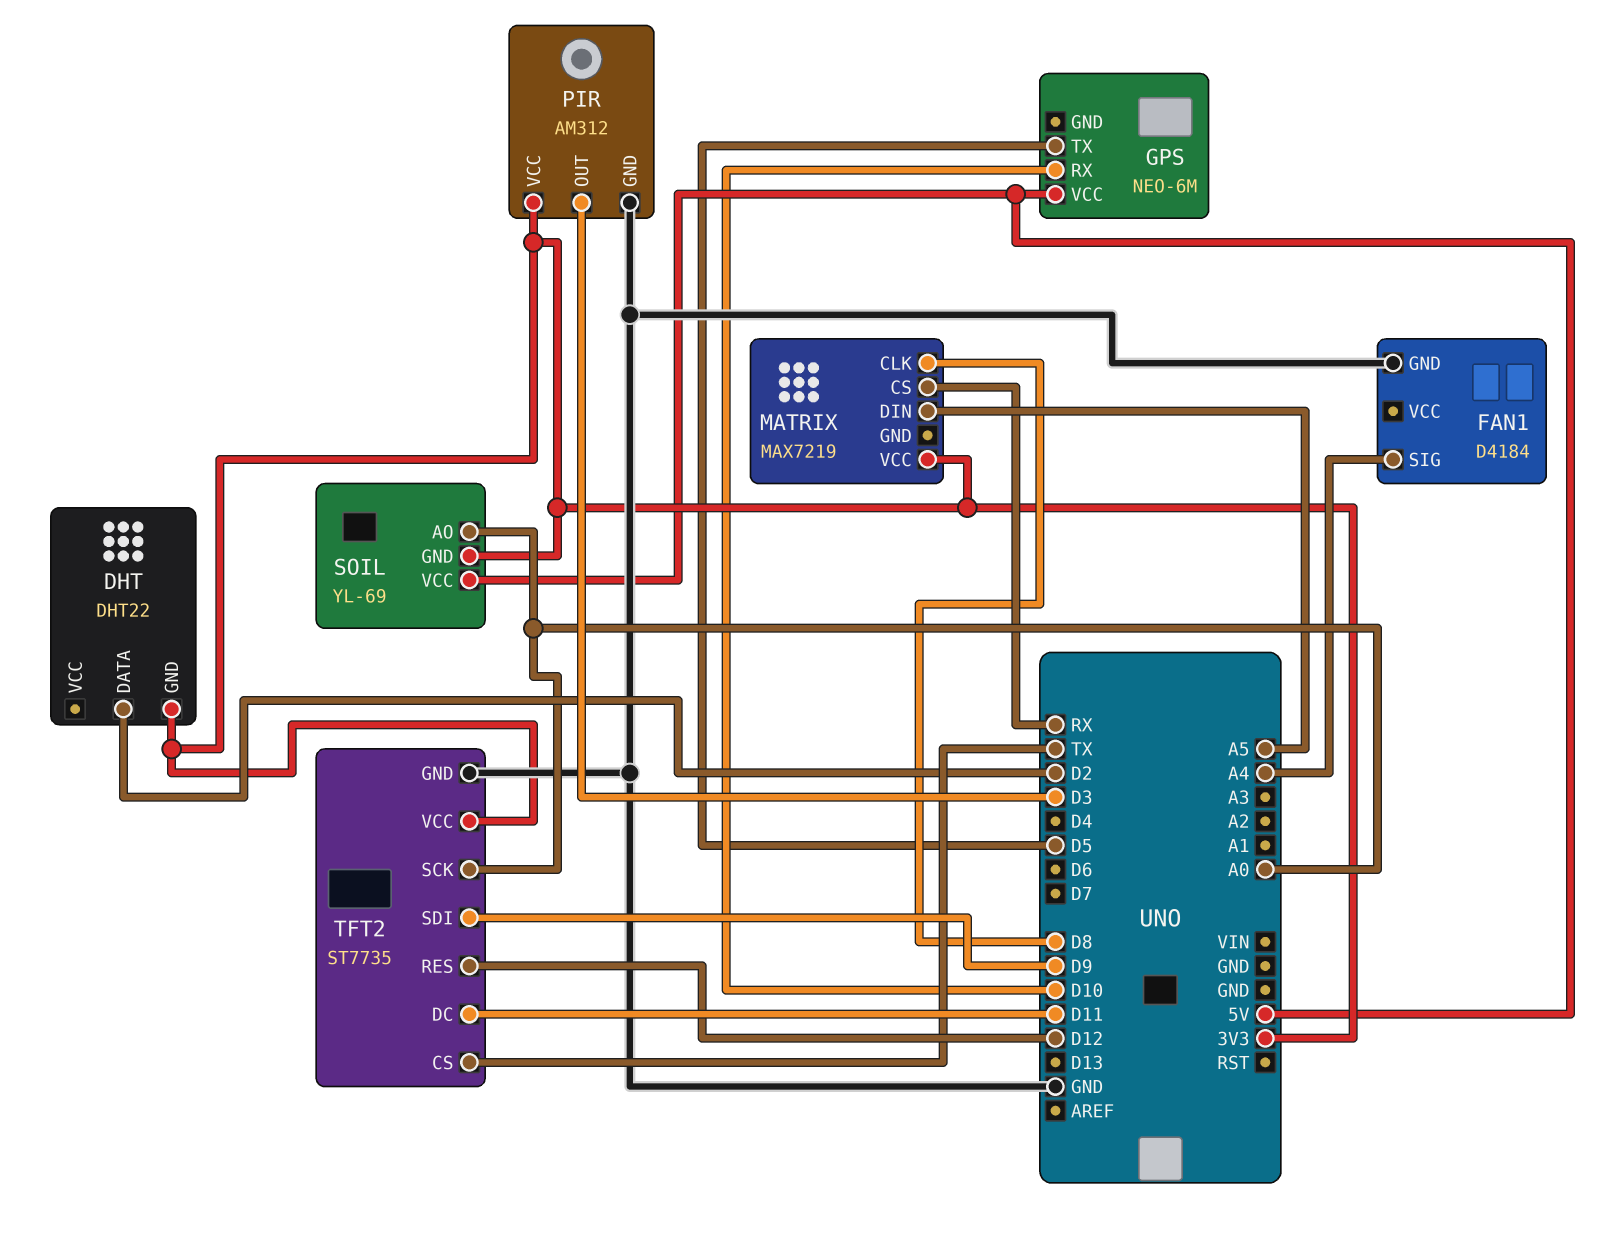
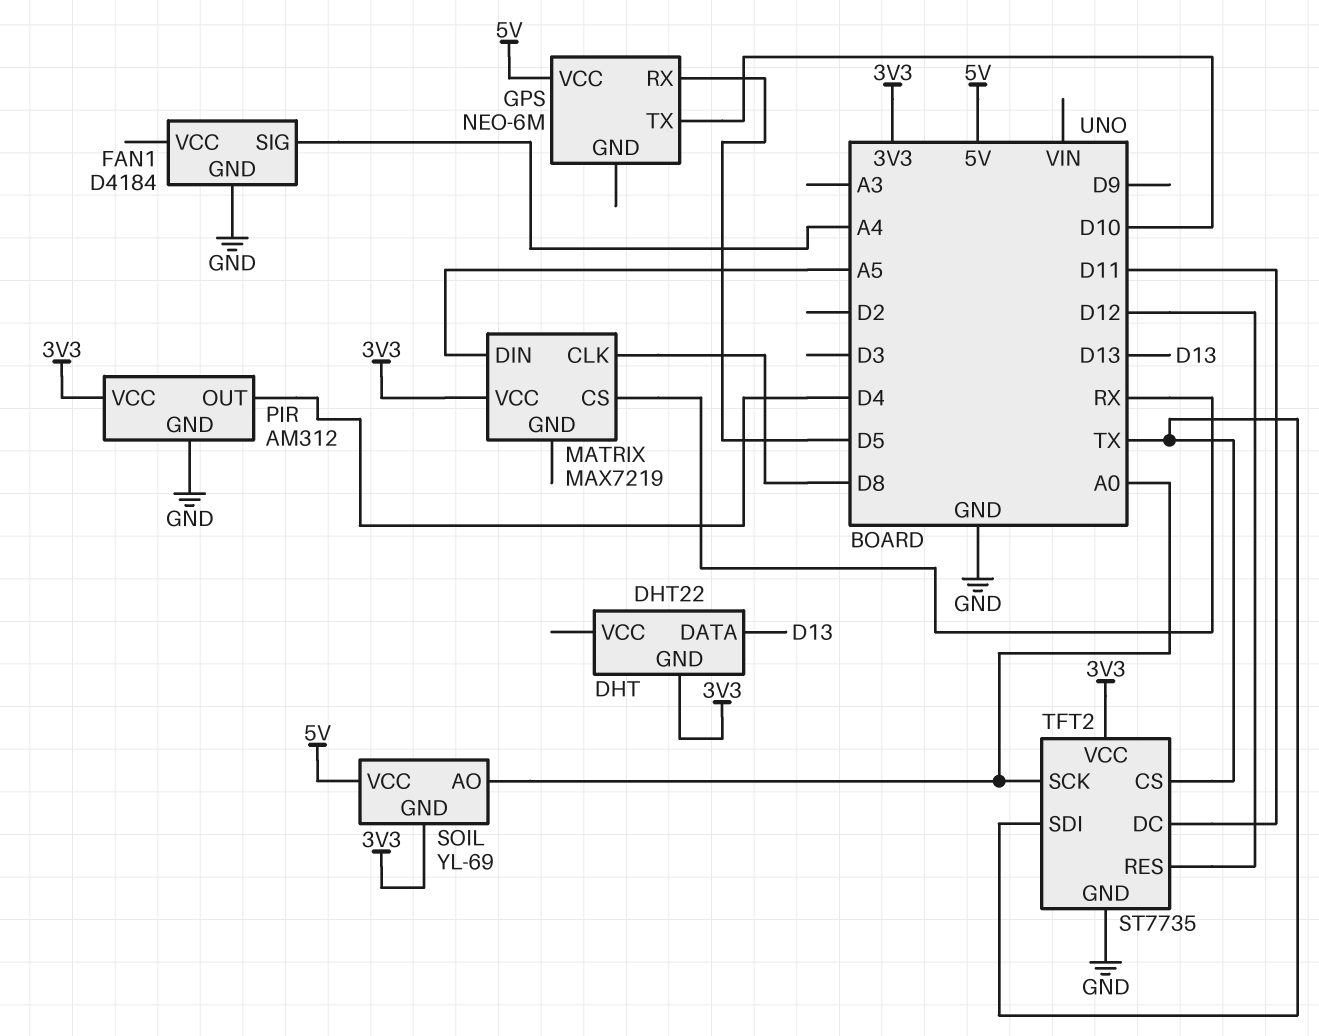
DHT pin DATA: D2 -> D13
GPS pin RX: D10 -> D5
GPS pin TX: D5 -> D10
PIR pin OUT: D3 -> D4
TFT2 pin SDI: D9 -> TX

